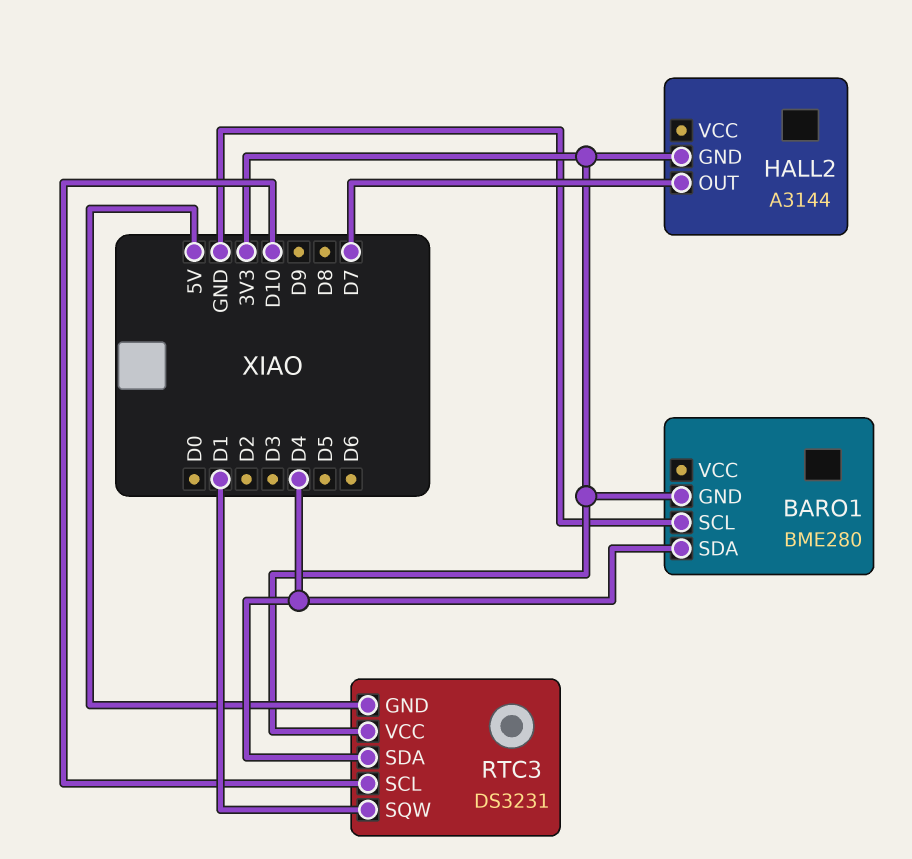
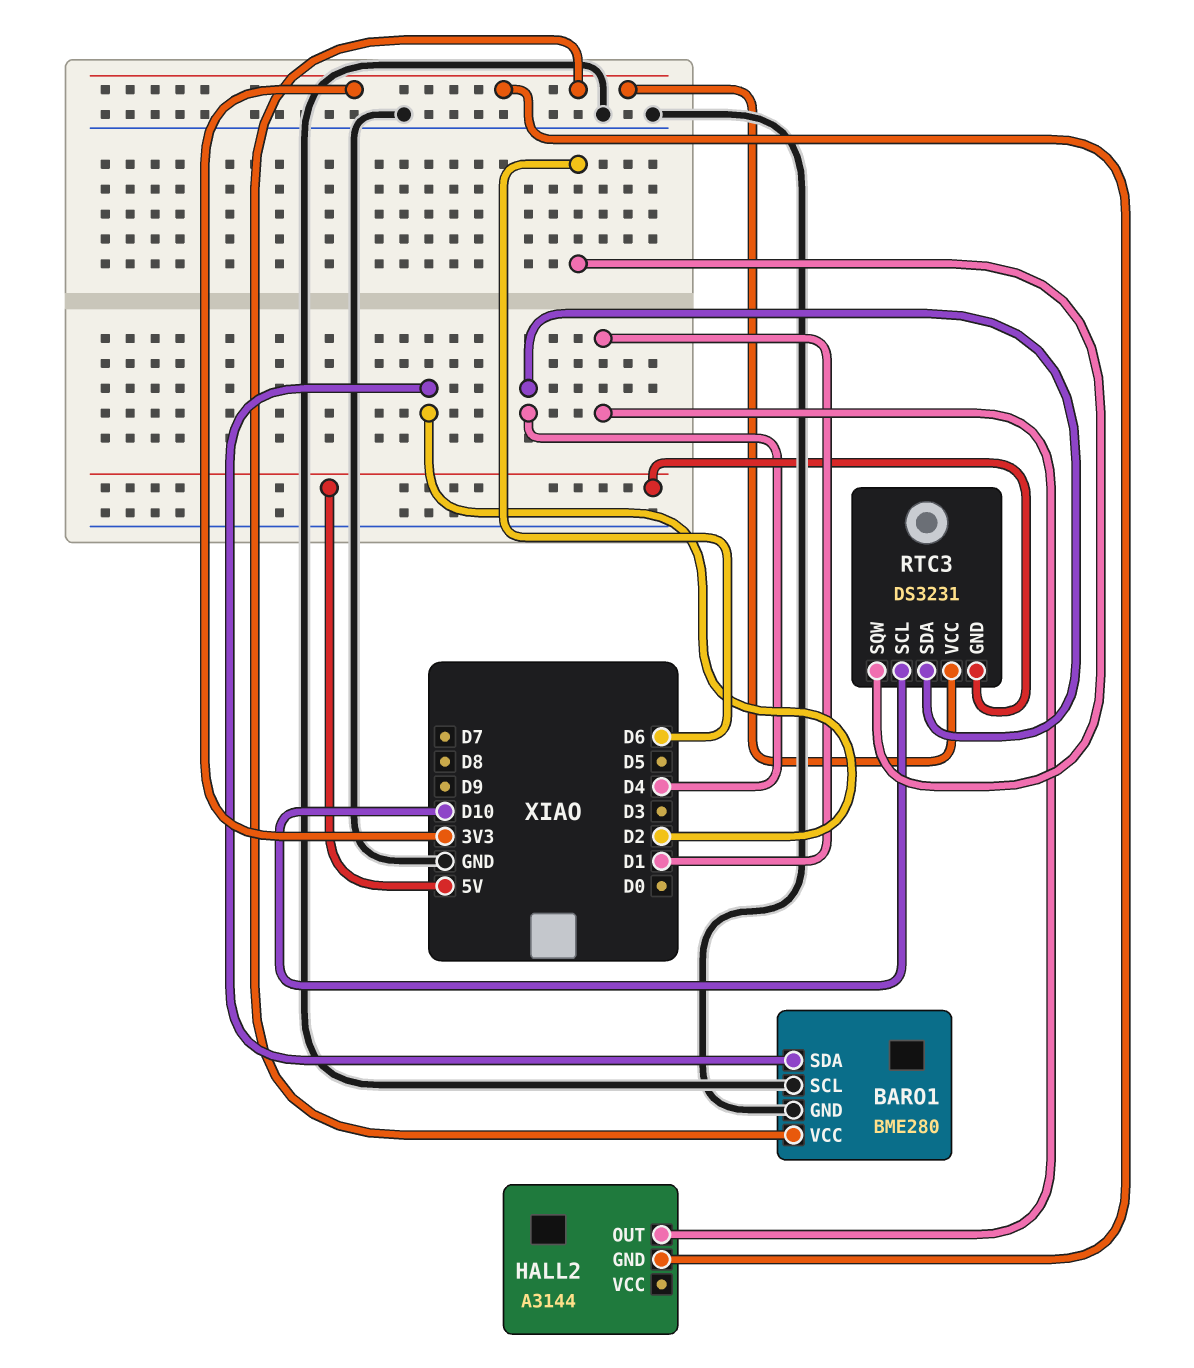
BARO1 pin GND: 3V3 -> GND
BARO1 pin SDA: D4 -> D2
BARO1 pin VCC: none -> 3V3
HALL2 pin OUT: D7 -> D1
RTC3 pin SQW: D1 -> D6

